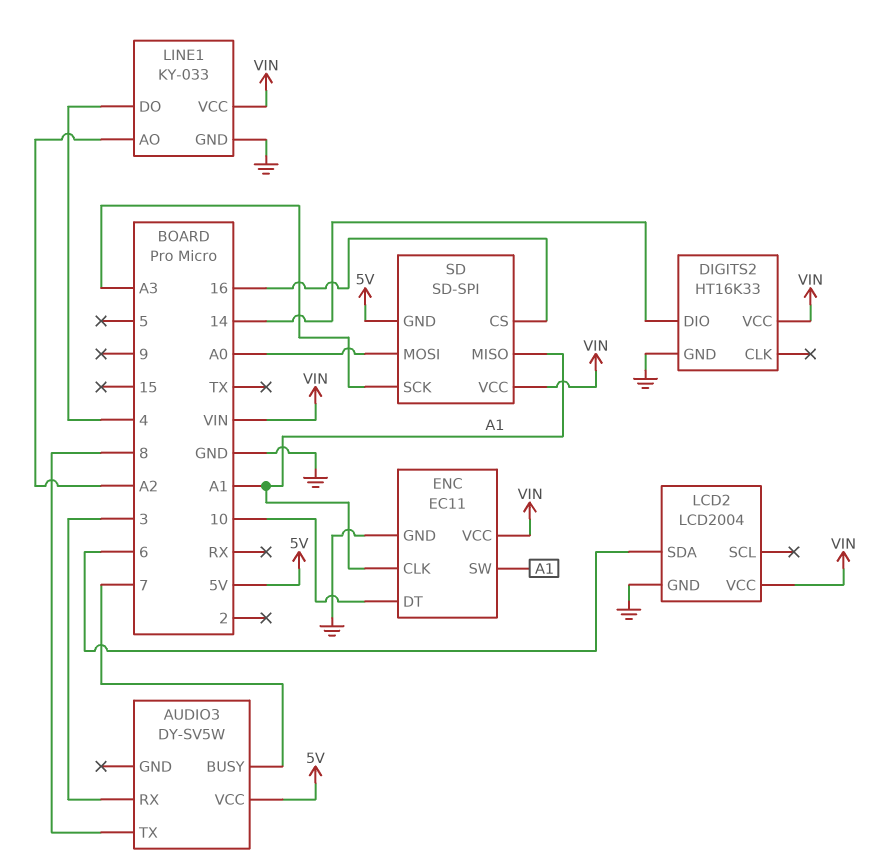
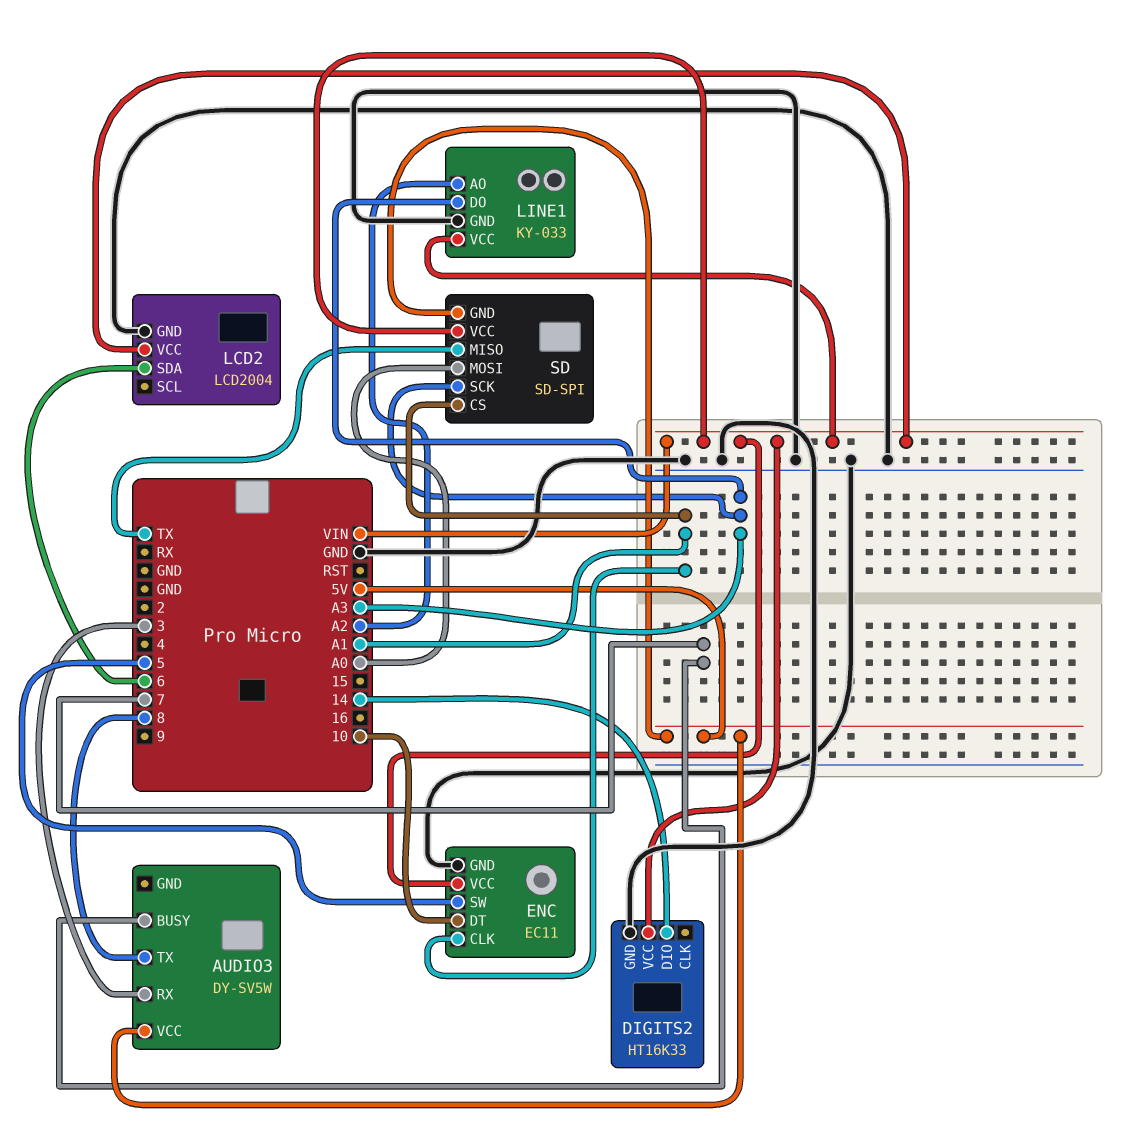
ENC pin SW: A1 -> 5
LINE1 pin DO: 4 -> A3
SD pin CS: 16 -> A1
SD pin MISO: A1 -> TX

